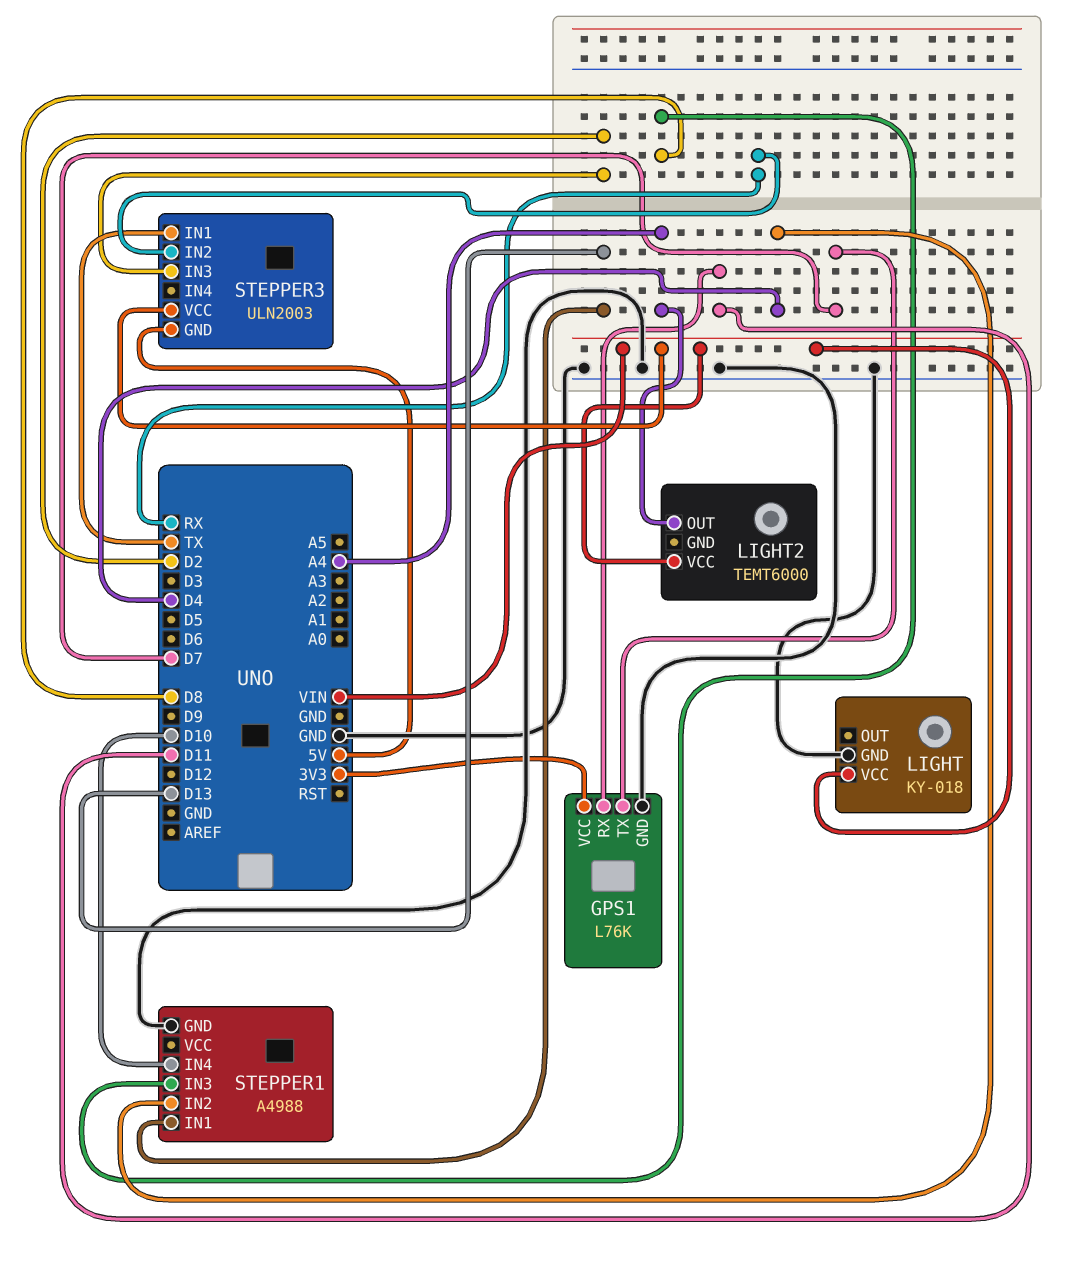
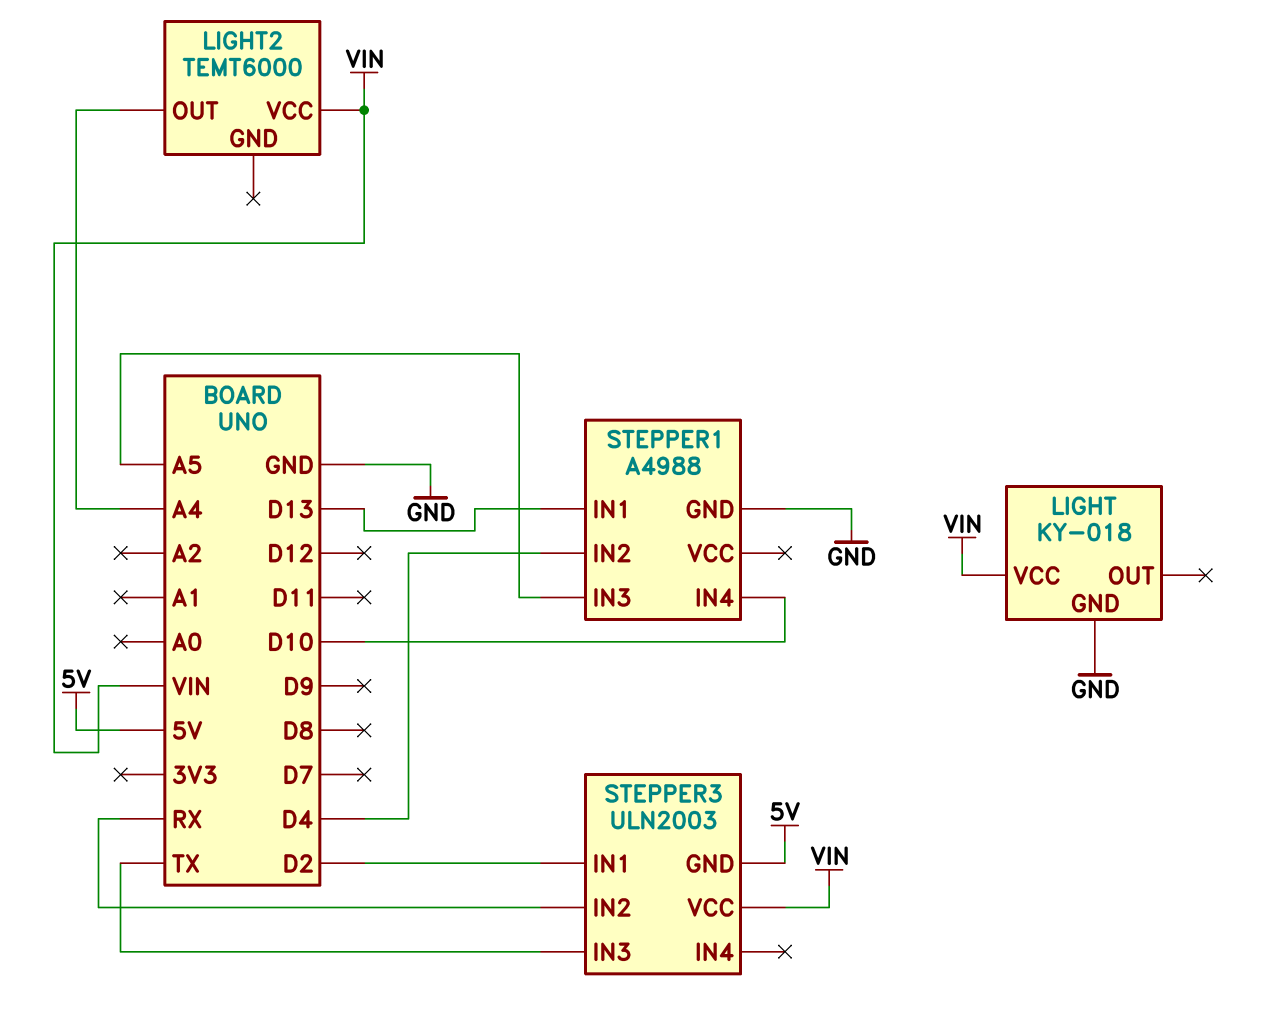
GPS1: L76K -> none
GPS1 pin GND: GND -> none
GPS1 pin RX: D11 -> none
GPS1 pin TX: D7 -> none
GPS1 pin VCC: 3V3 -> none
STEPPER1 pin IN3: D8 -> A5
STEPPER3 pin IN1: TX -> D2
STEPPER3 pin IN3: D2 -> TX

